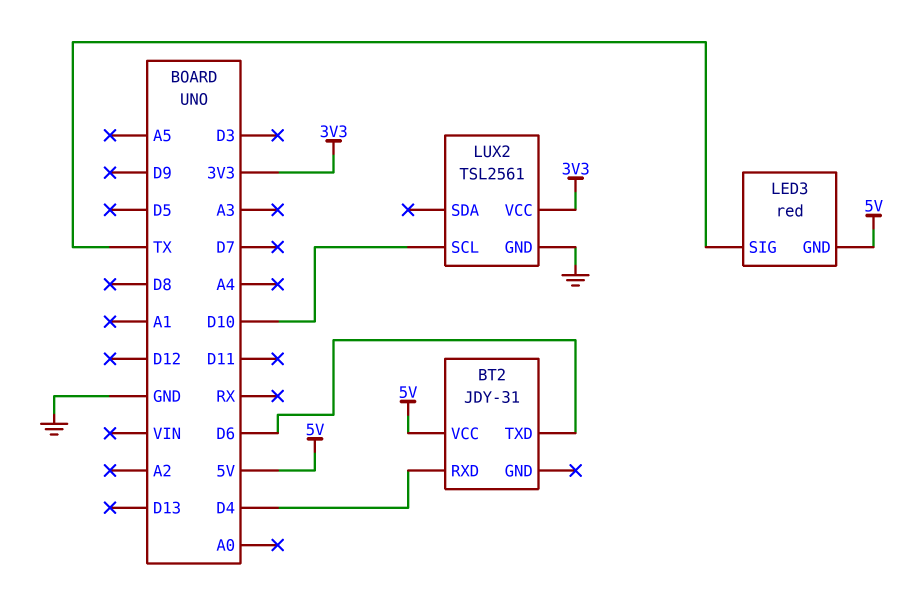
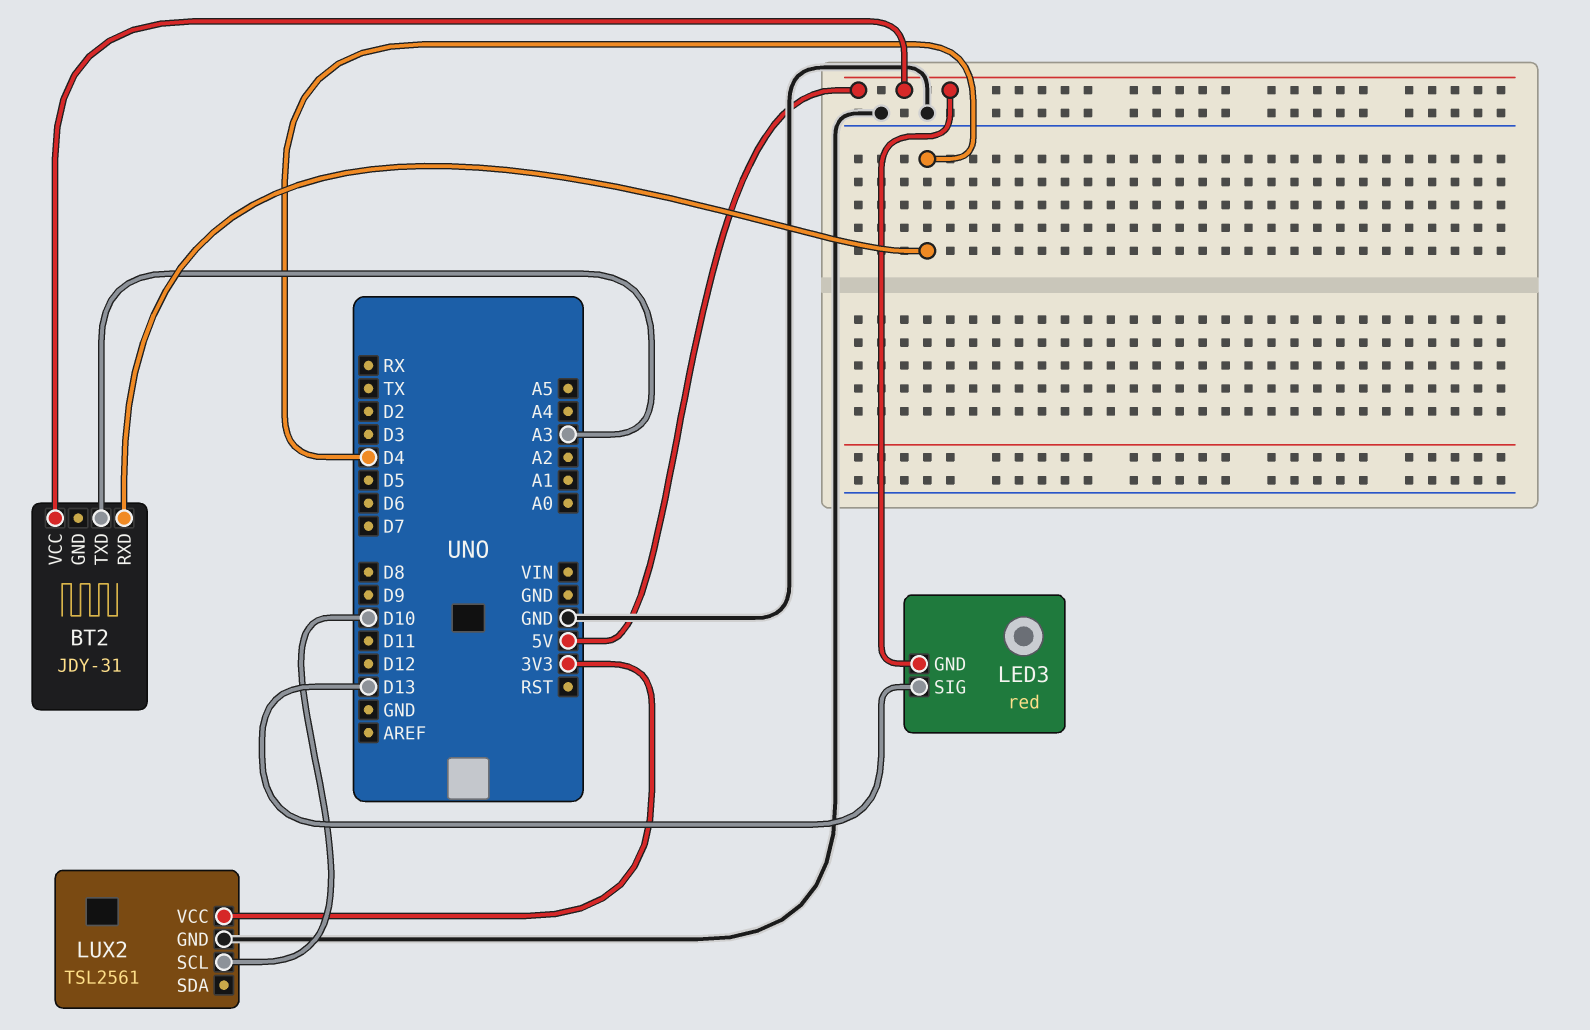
BT2 pin TXD: D6 -> A3
LED3 pin SIG: TX -> D13

